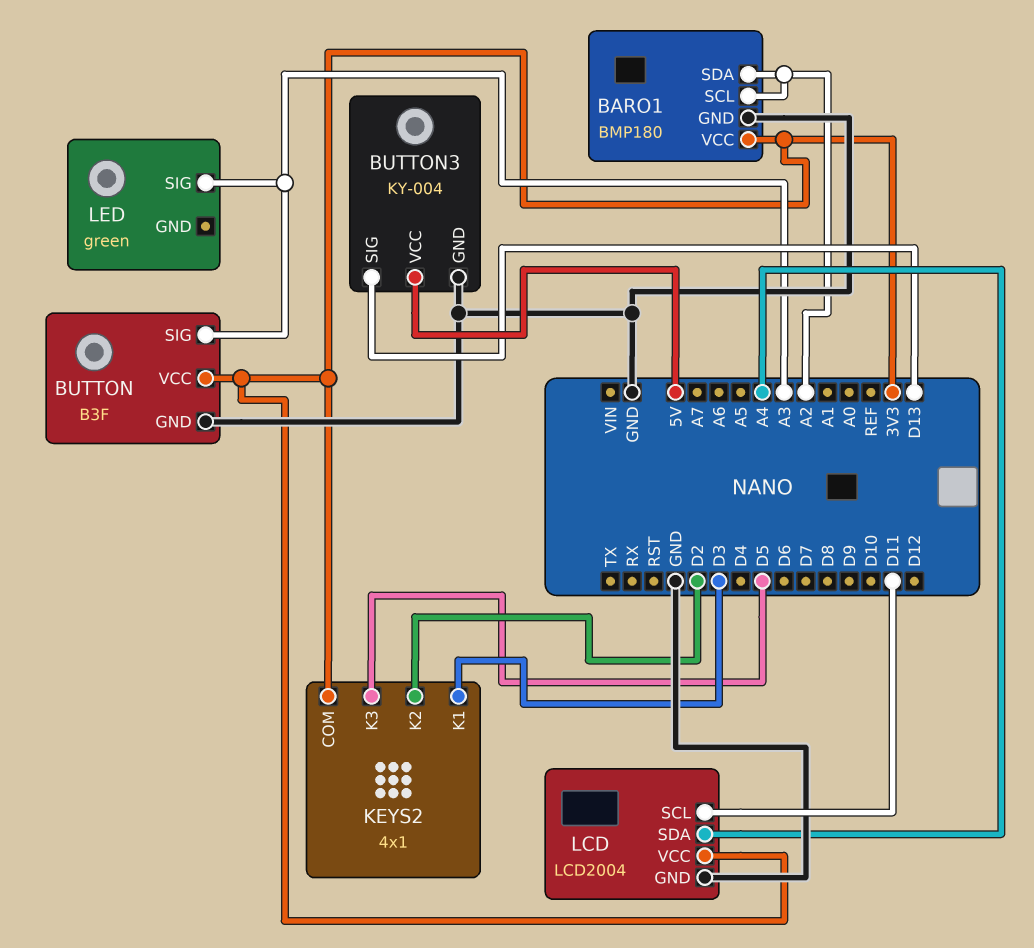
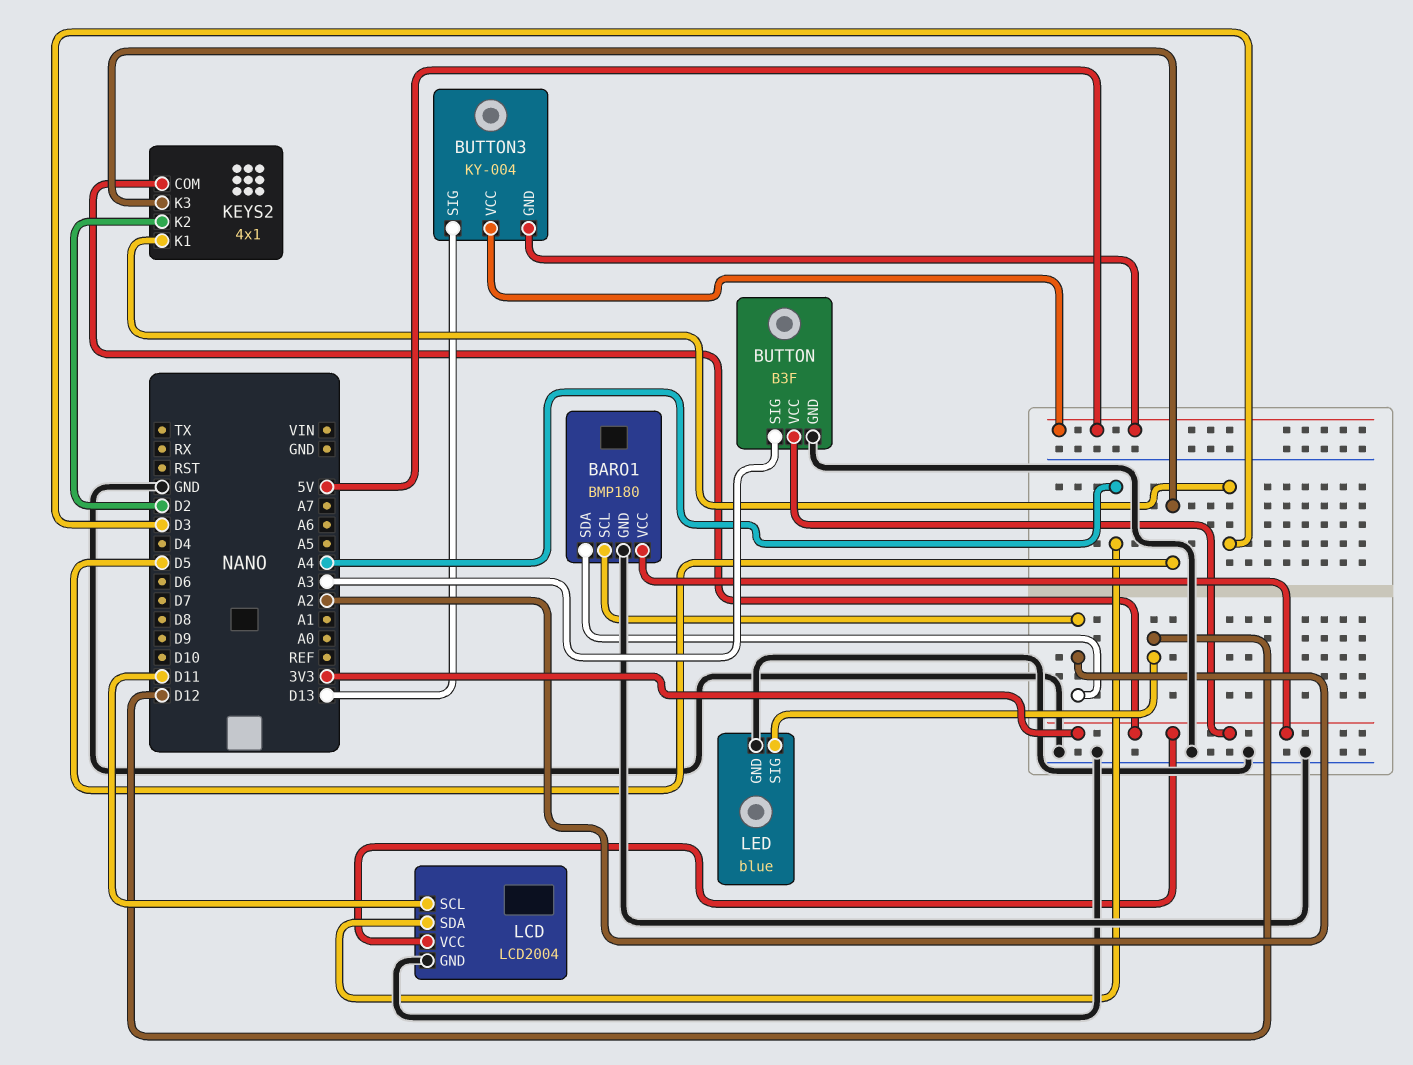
BUTTON3 pin GND: GND -> 5V
LED: green -> blue
LED pin GND: none -> GND
LED pin SIG: A3 -> D12

